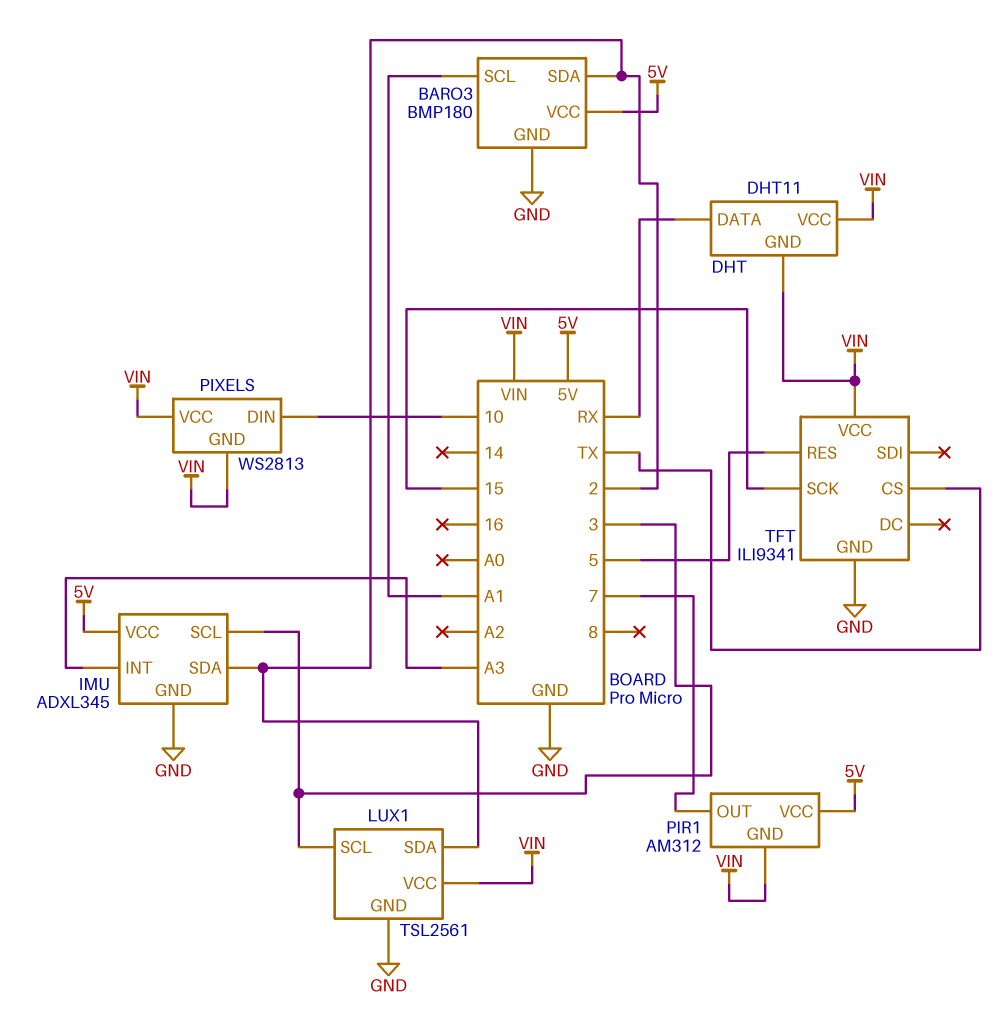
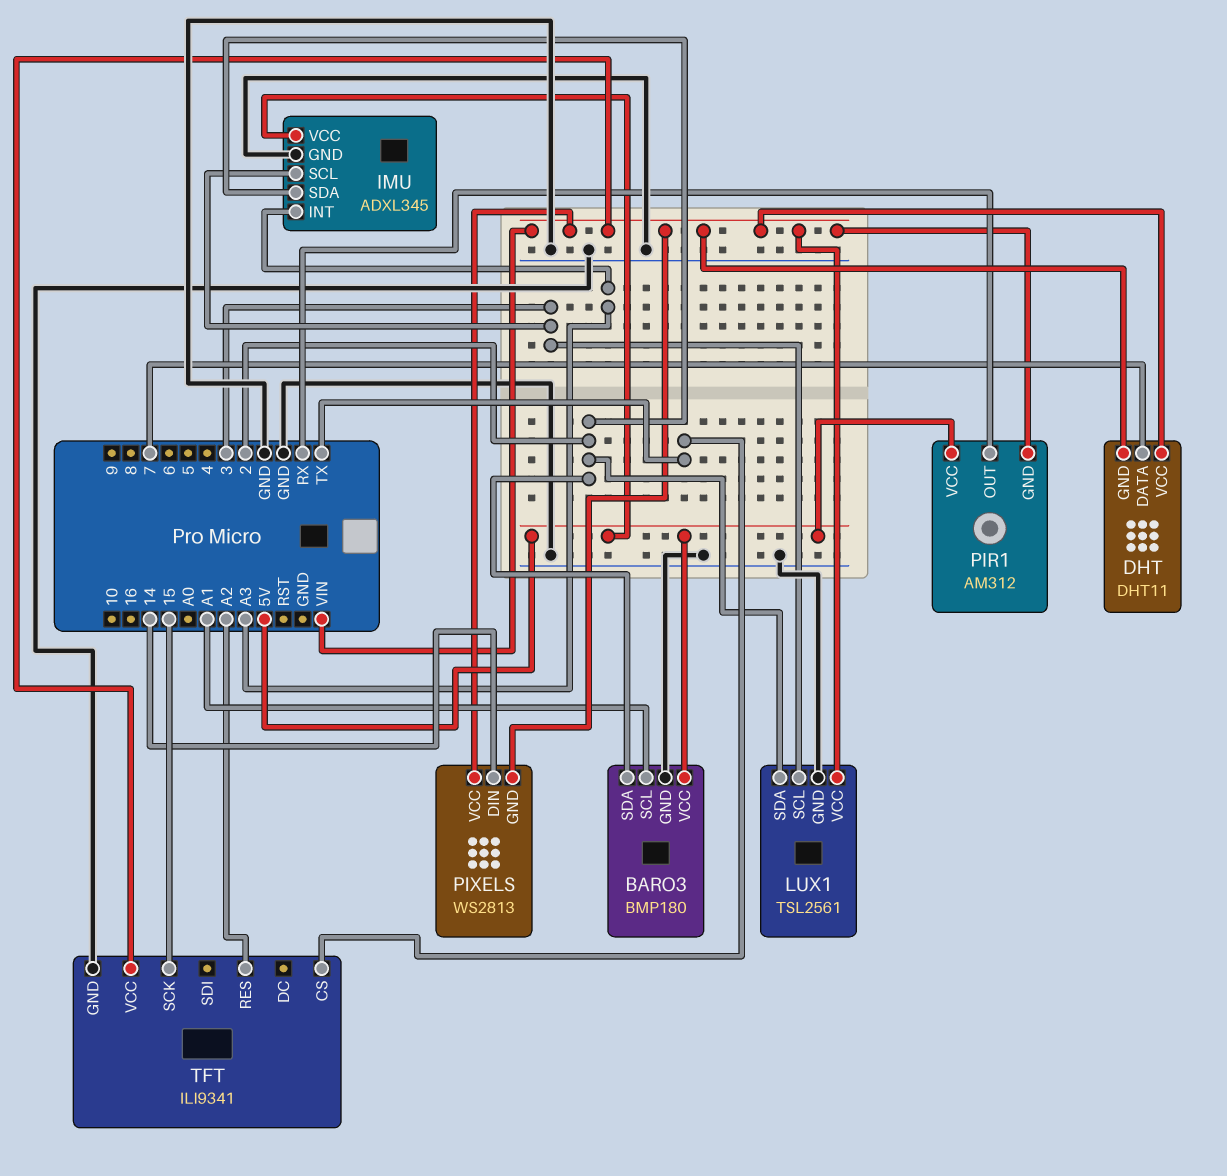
DHT pin DATA: RX -> 7
PIR1 pin OUT: 7 -> RX
PIXELS pin DIN: 10 -> 14
TFT pin RES: 5 -> A2

